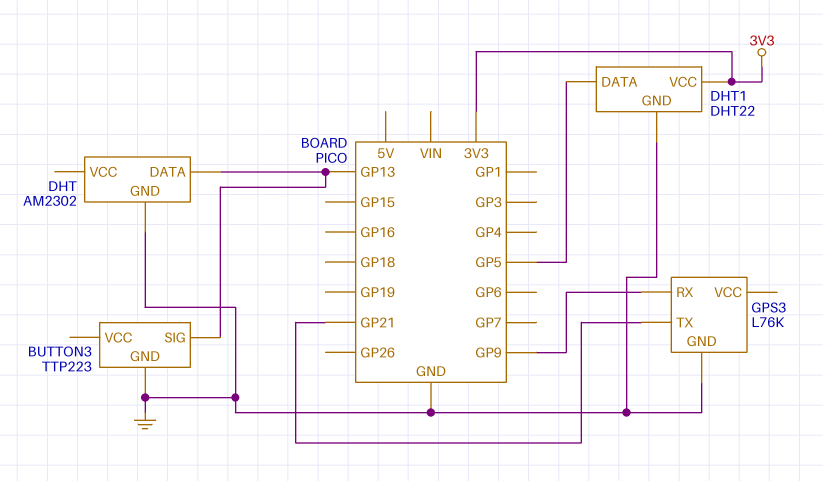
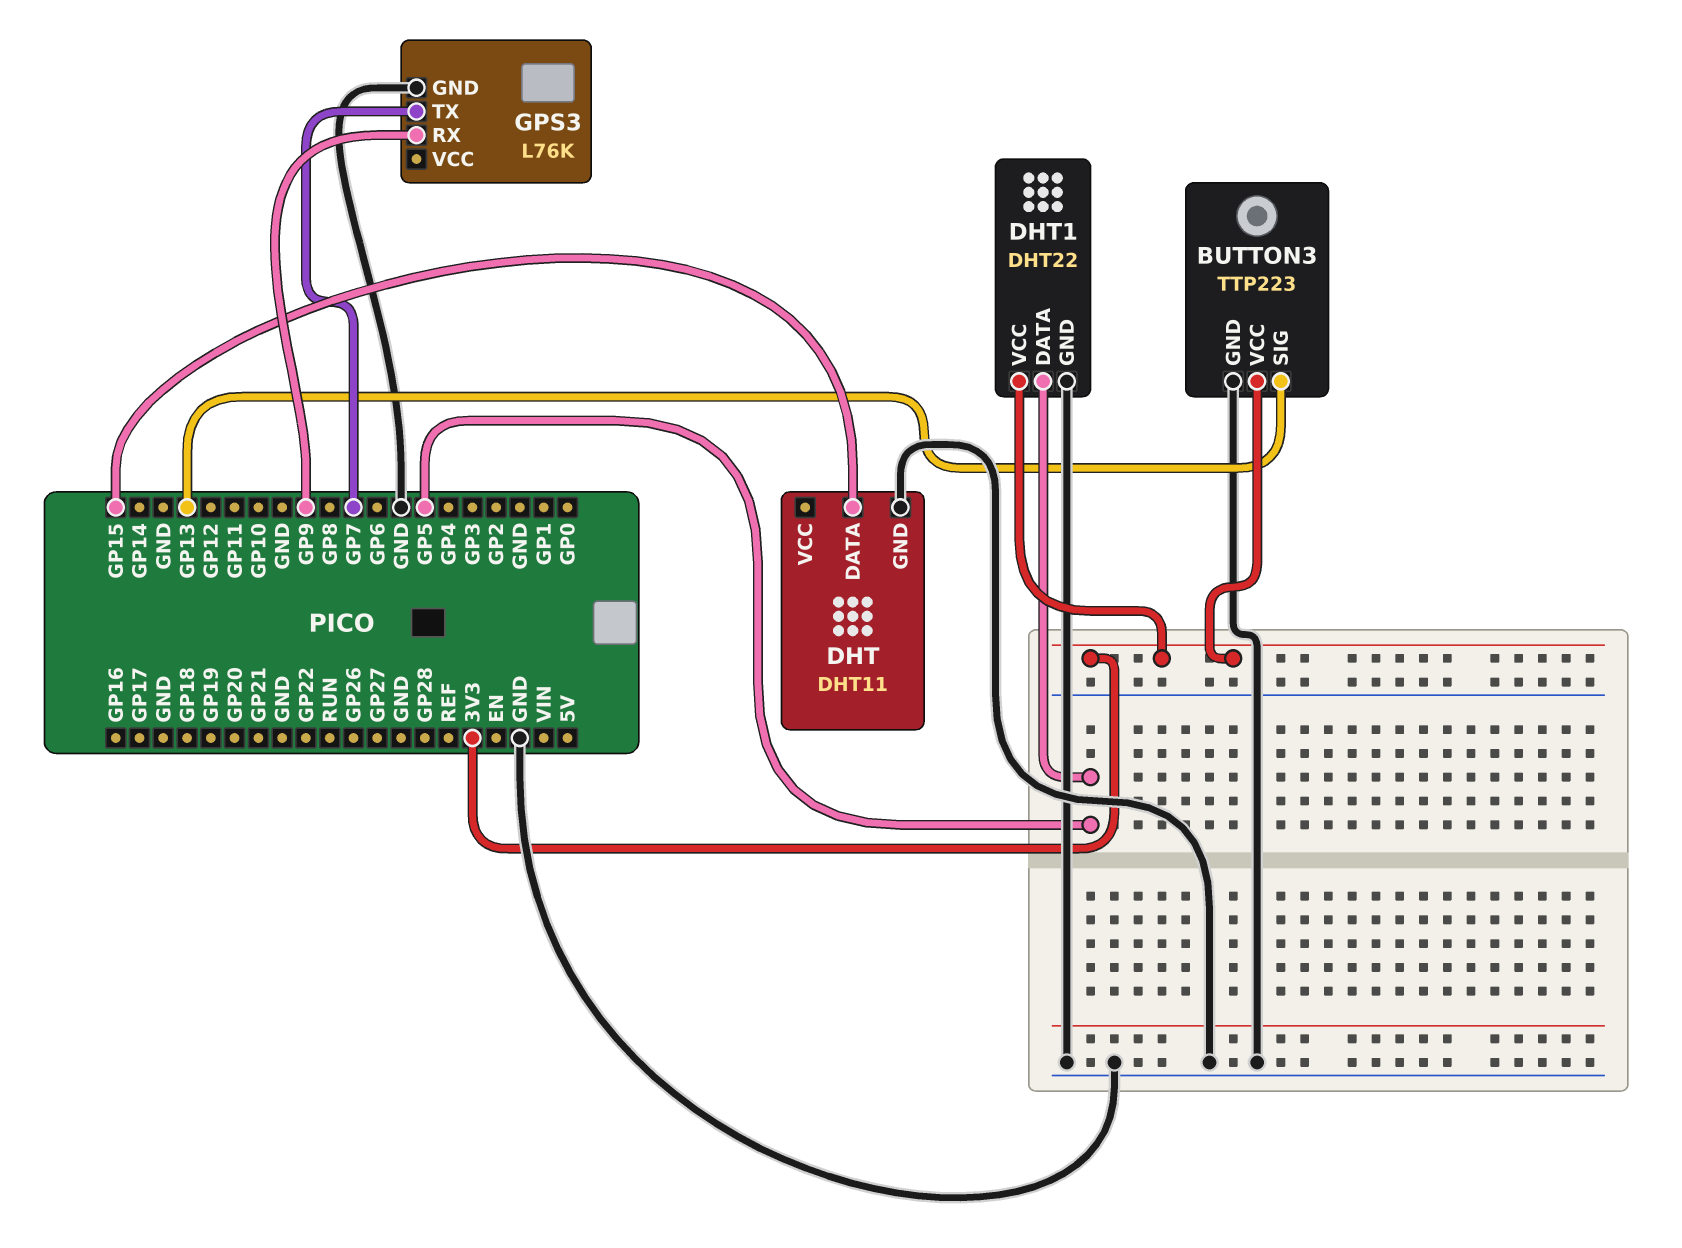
BUTTON3 pin VCC: none -> 3V3
DHT: AM2302 -> DHT11
DHT pin DATA: GP13 -> GP15
GPS3 pin TX: GP21 -> GP7

